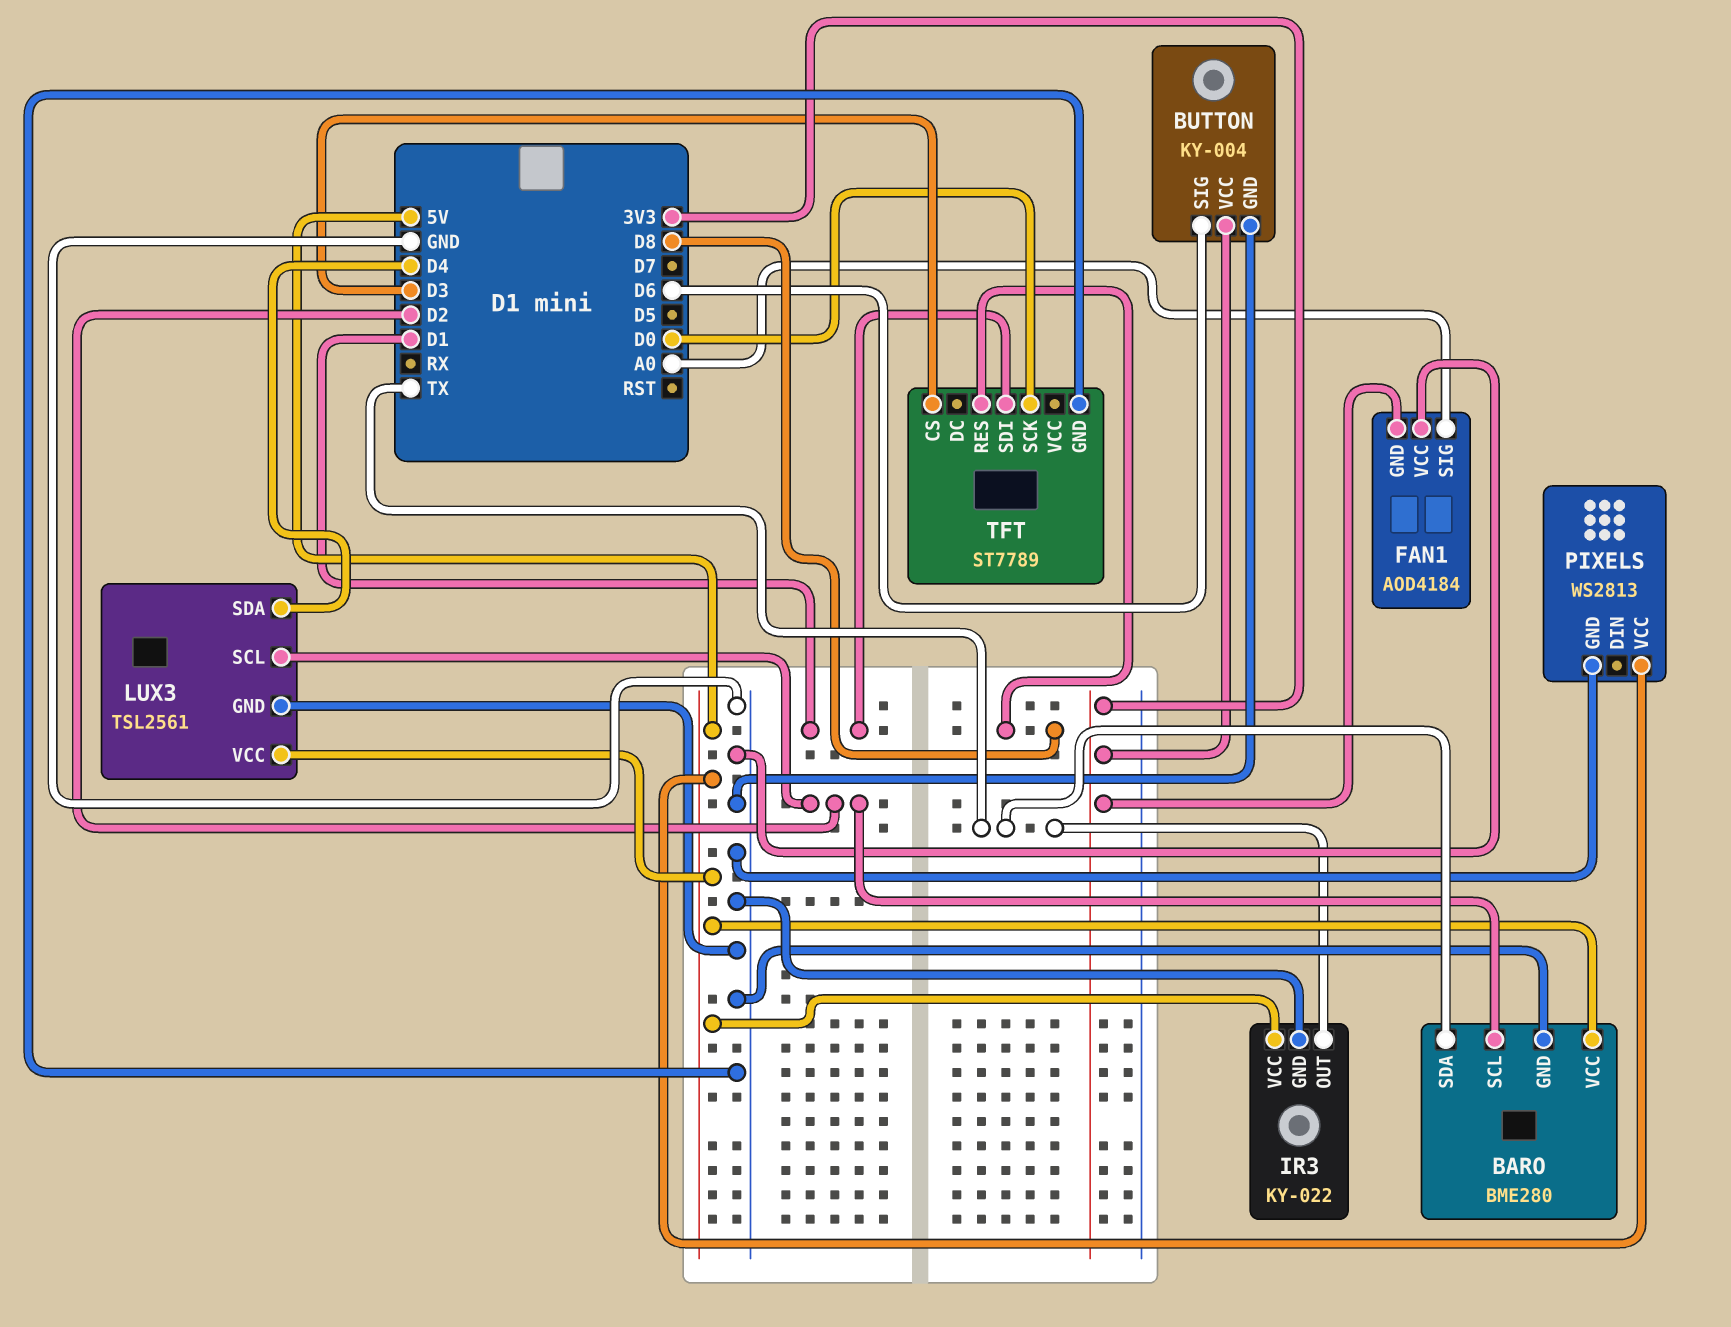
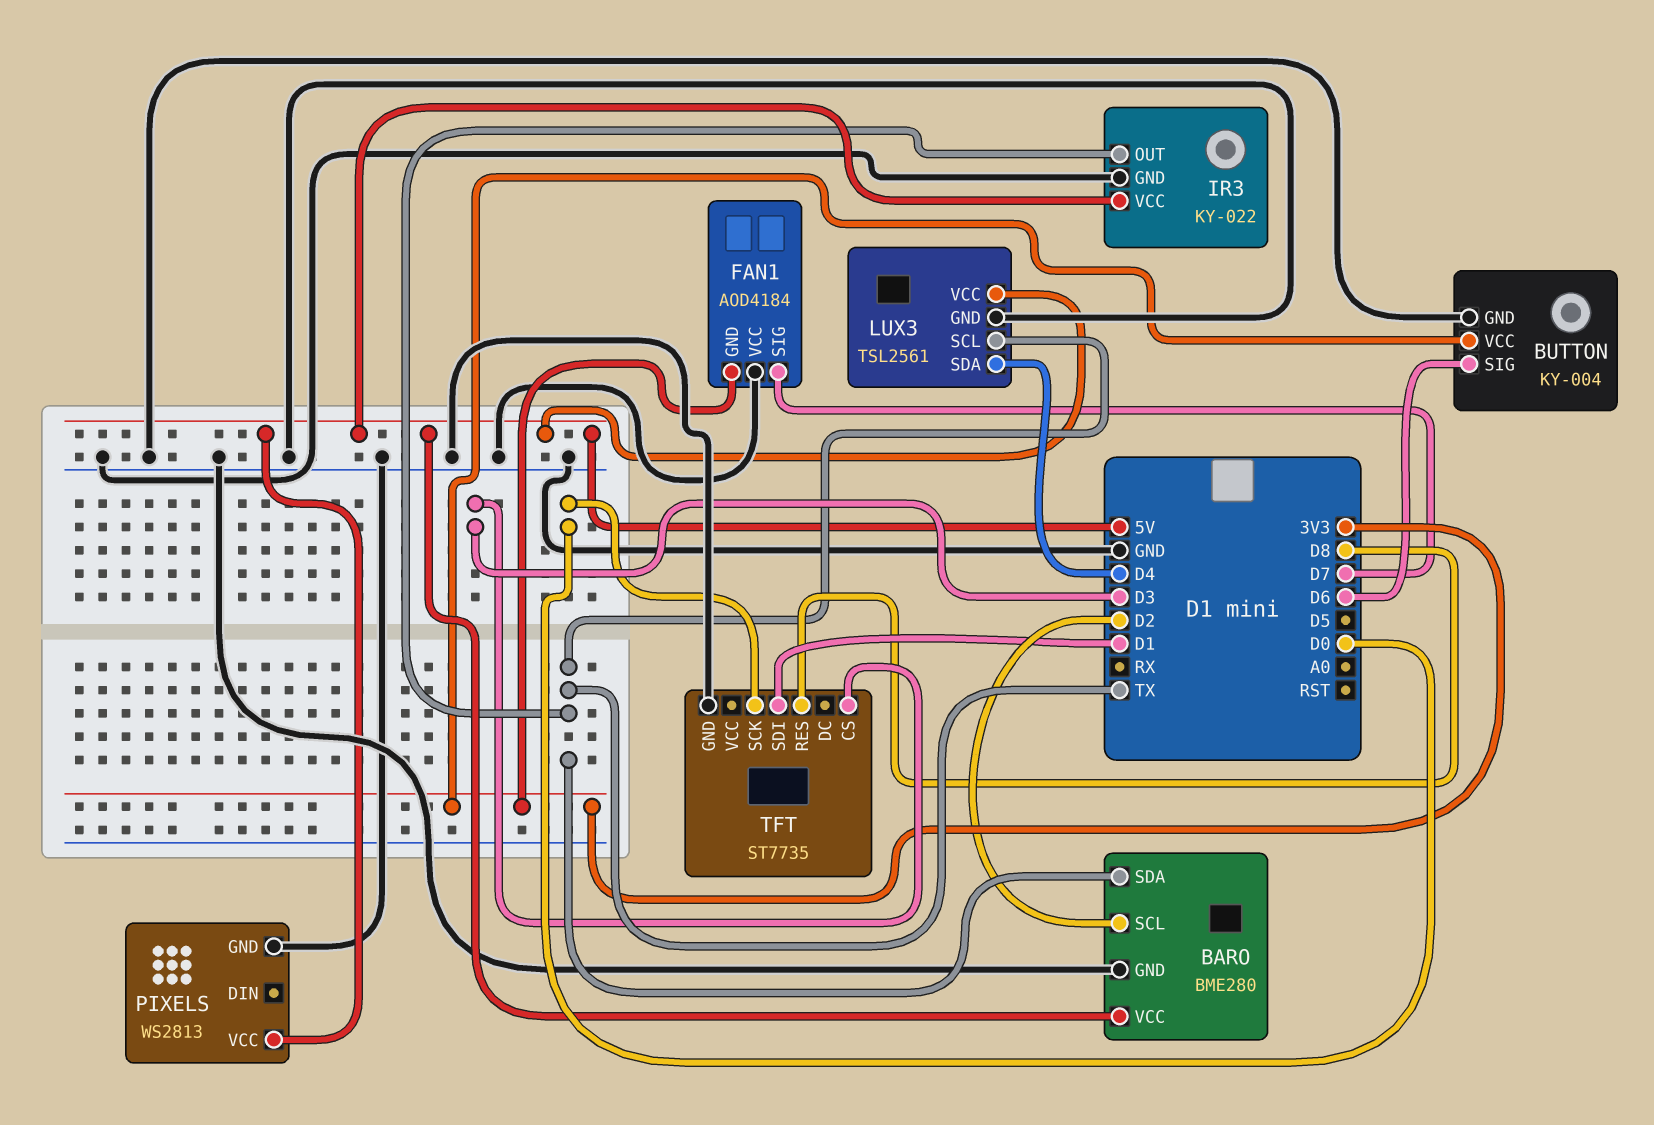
FAN1 pin SIG: A0 -> D7
LUX3 pin SCL: D2 -> TX
TFT: ST7789 -> ST7735

